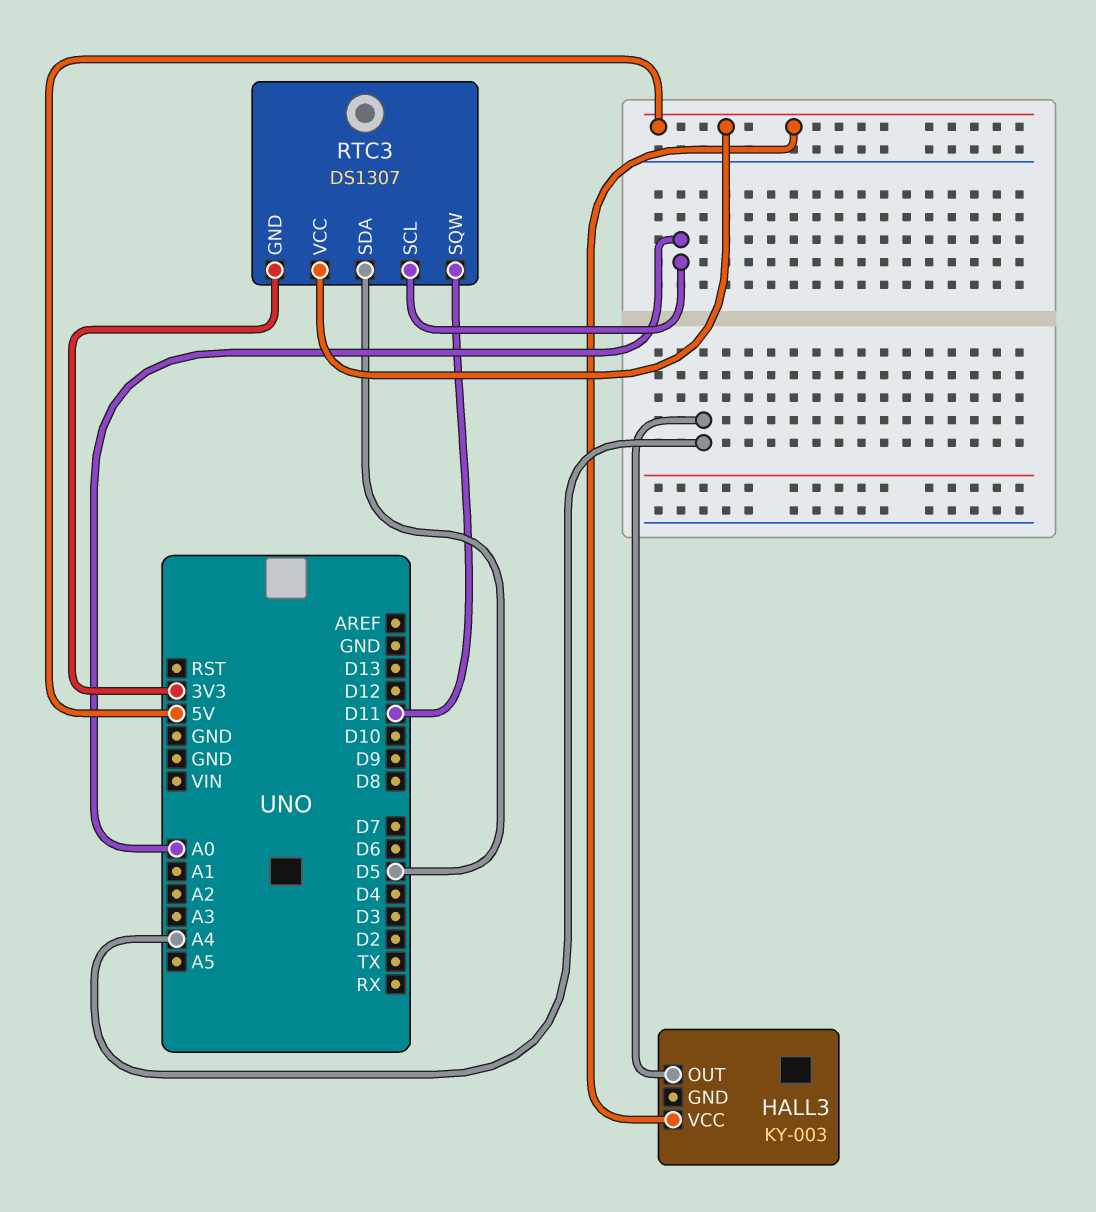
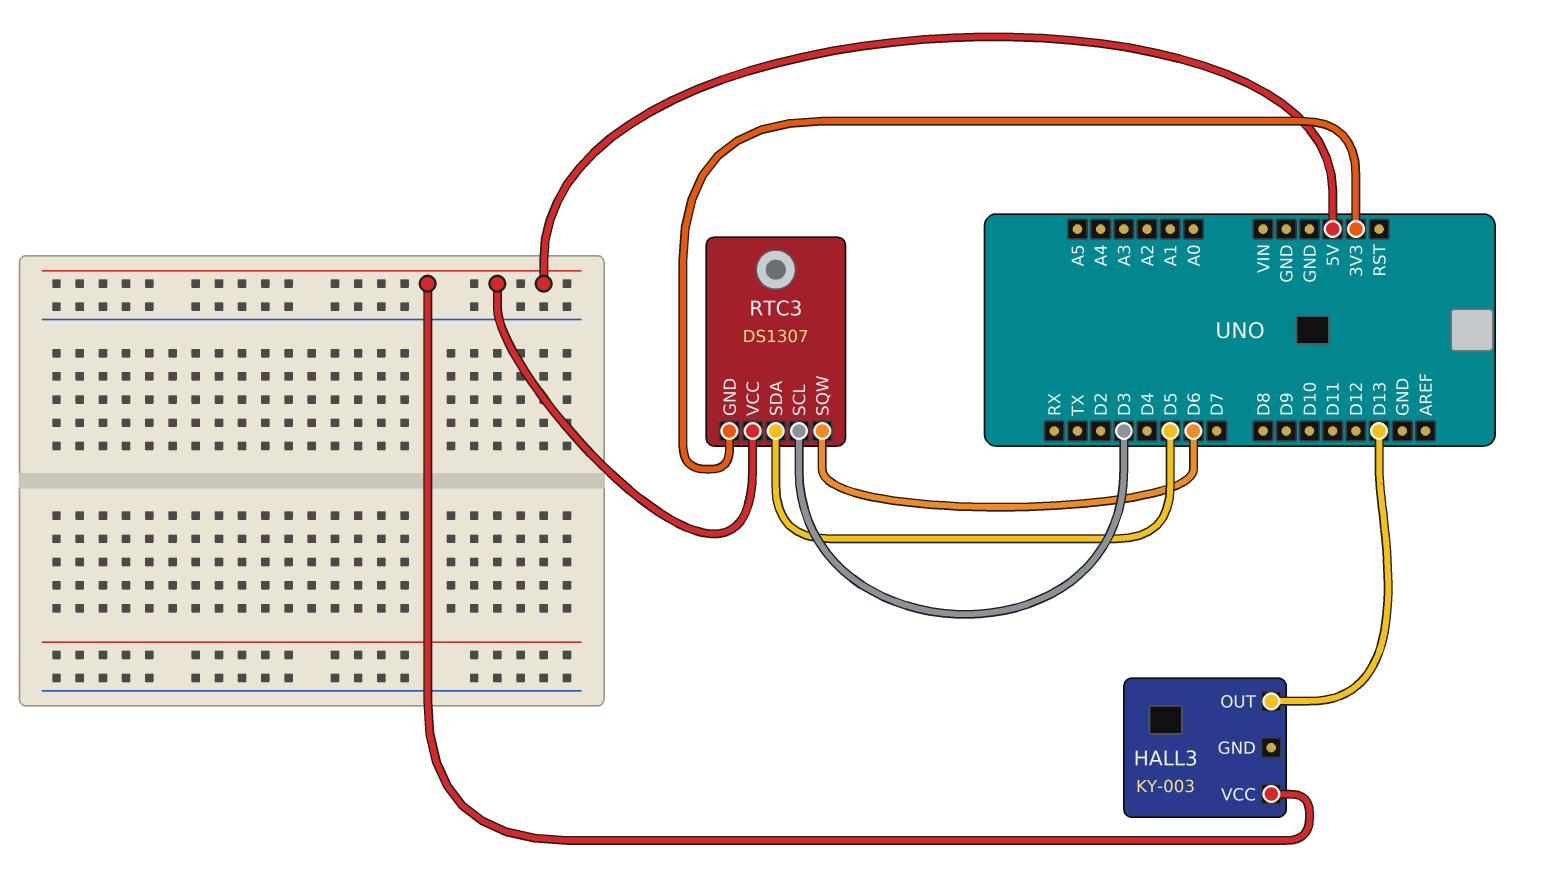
HALL3 pin OUT: A4 -> D13
RTC3 pin SCL: A0 -> D3
RTC3 pin SQW: D11 -> D6

